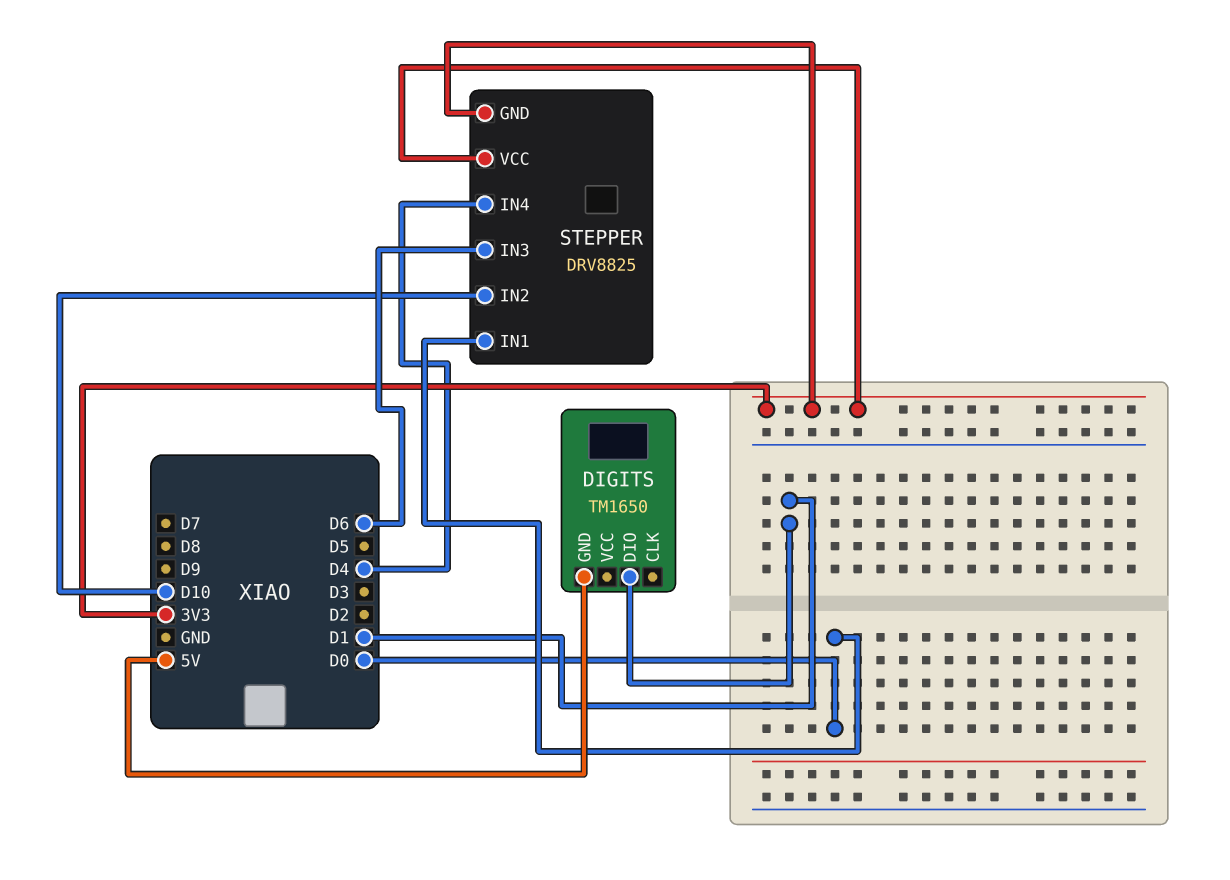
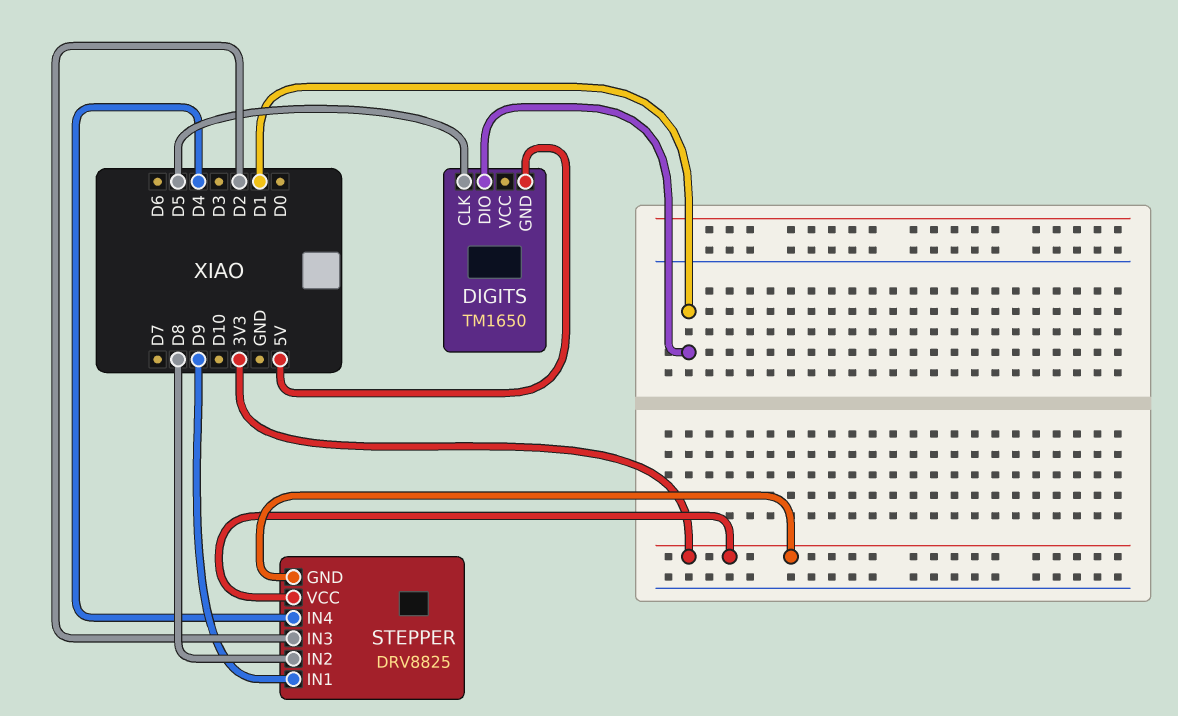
DIGITS pin CLK: none -> D5
STEPPER pin IN1: D0 -> D9
STEPPER pin IN2: D10 -> D8
STEPPER pin IN3: D6 -> D2

